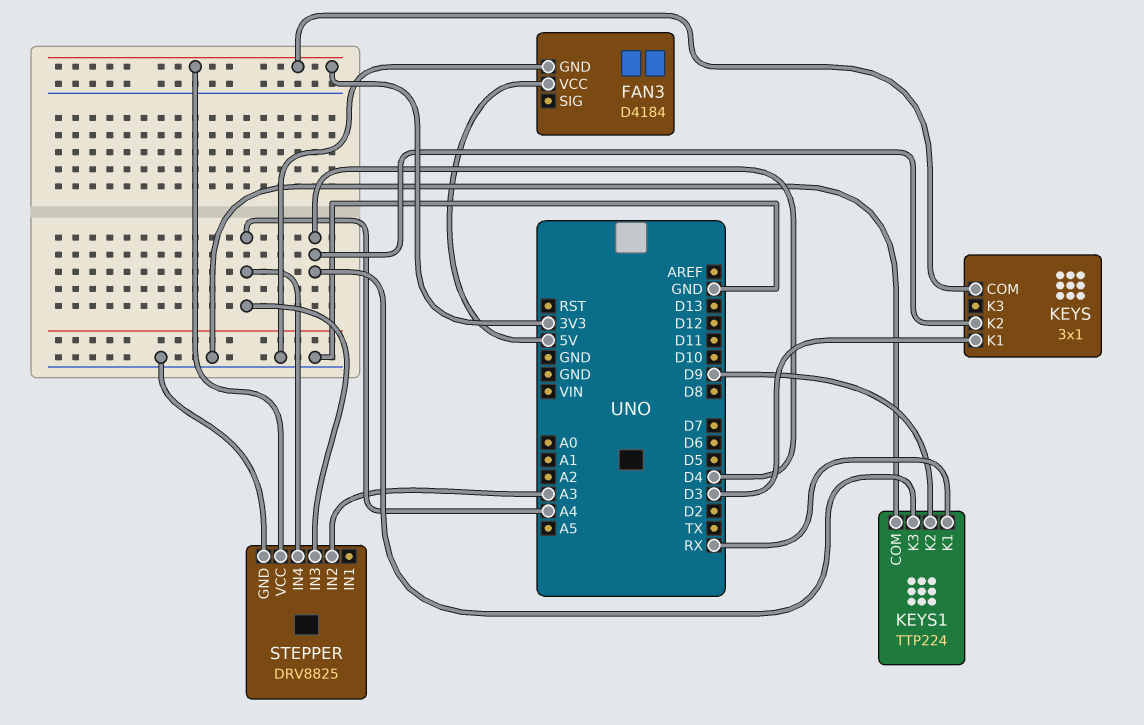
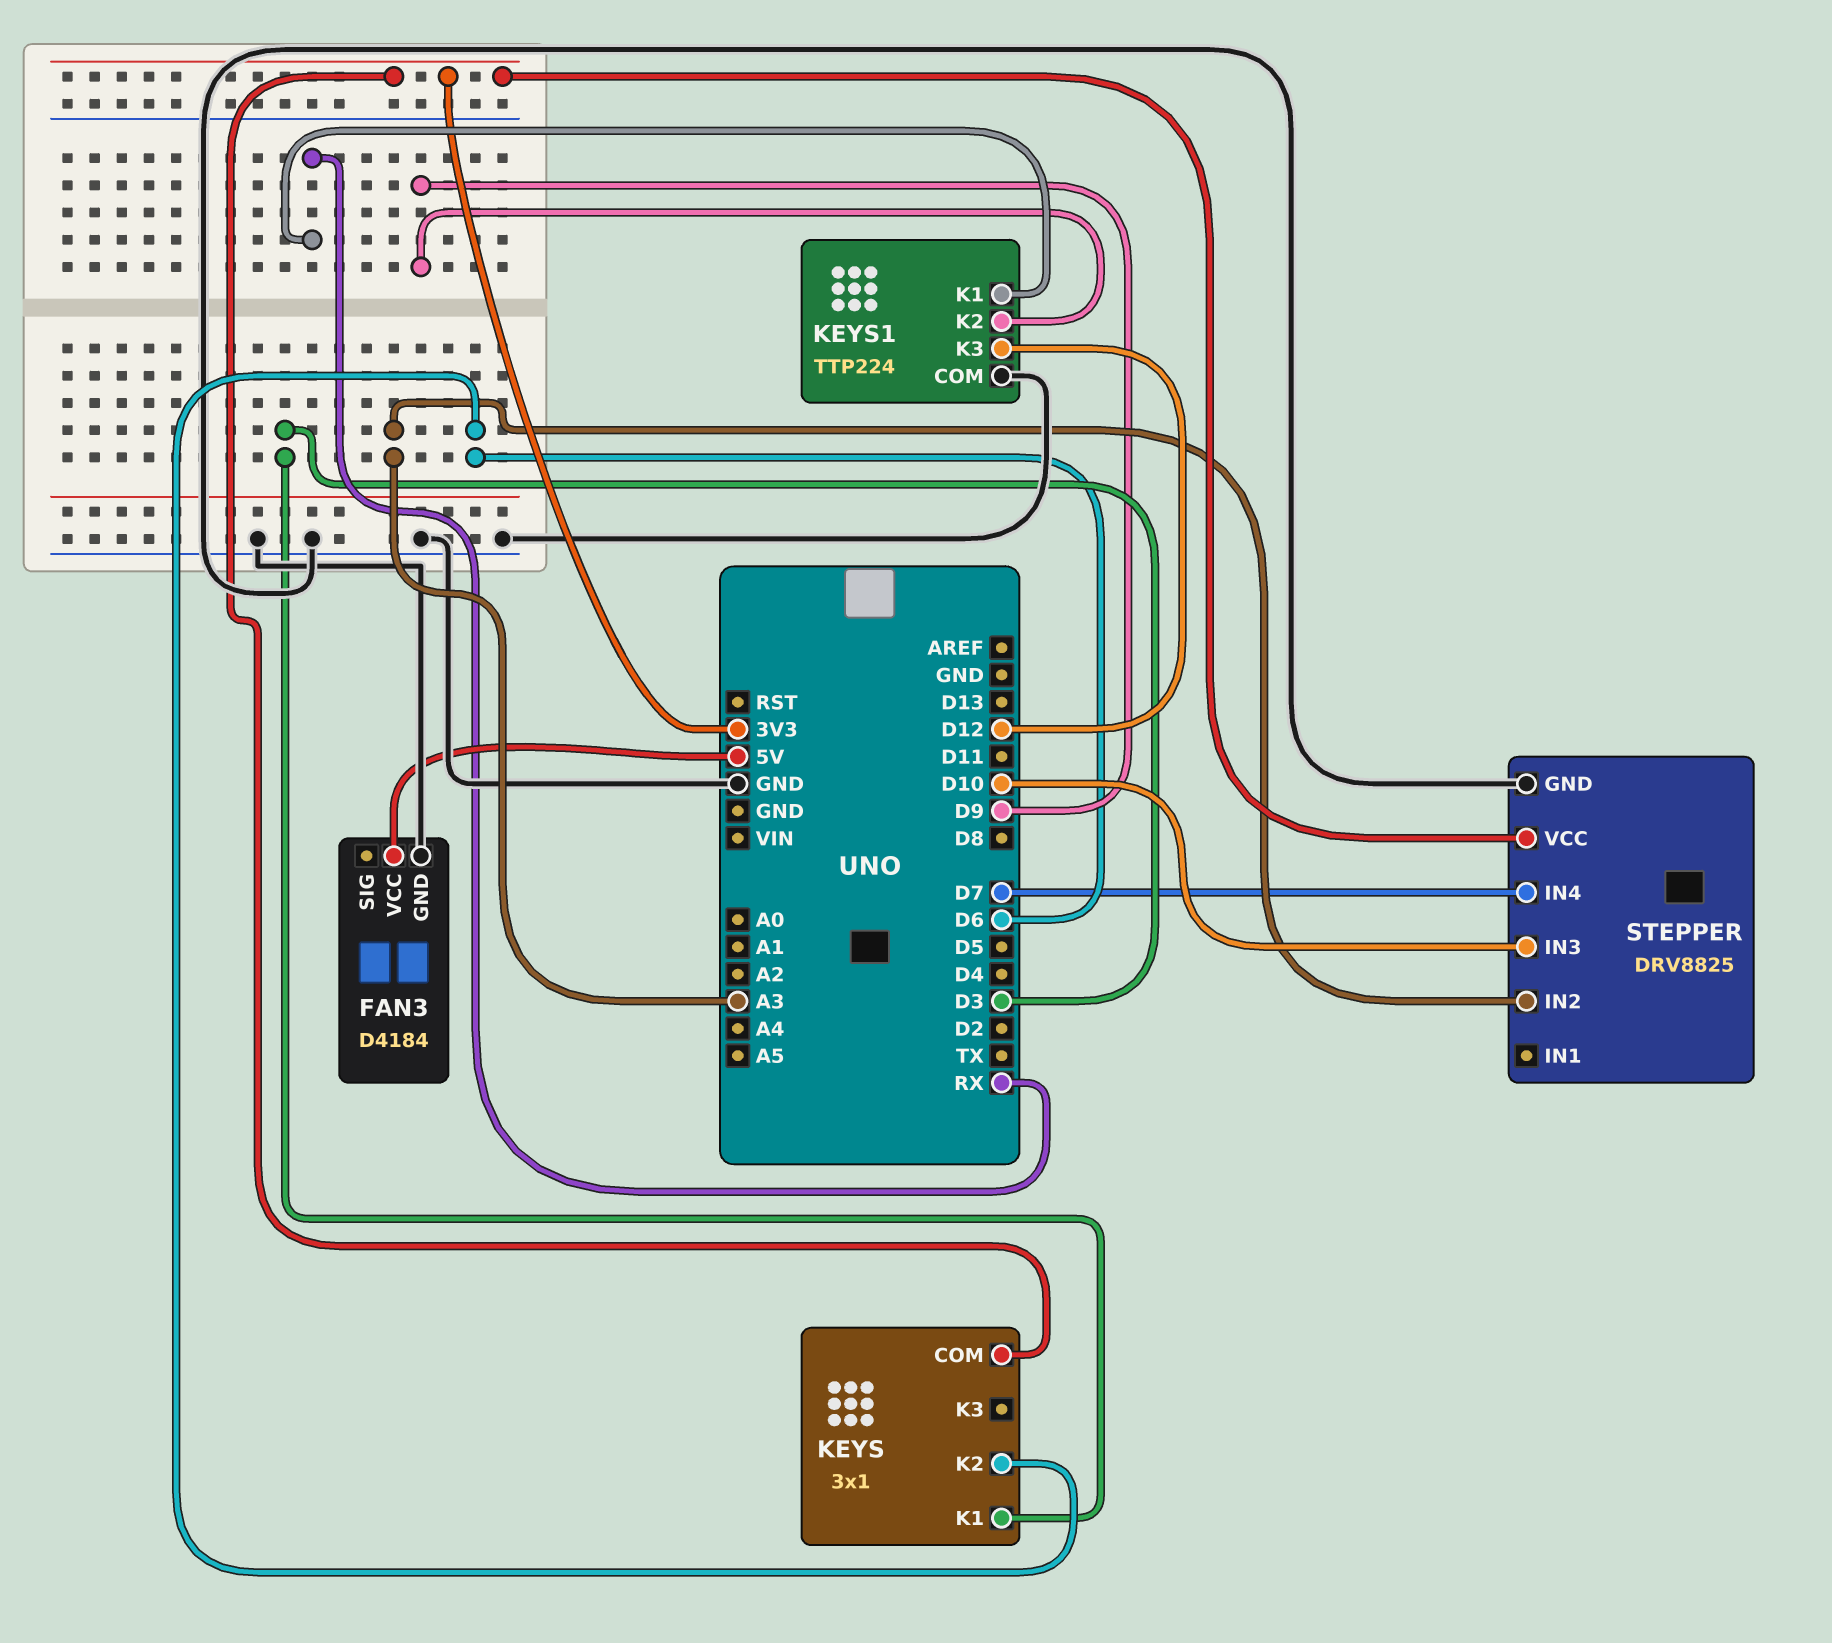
KEYS pin K2: D4 -> D6
KEYS1 pin K3: D4 -> D12
STEPPER pin IN3: A4 -> D10
STEPPER pin IN4: A4 -> D7

